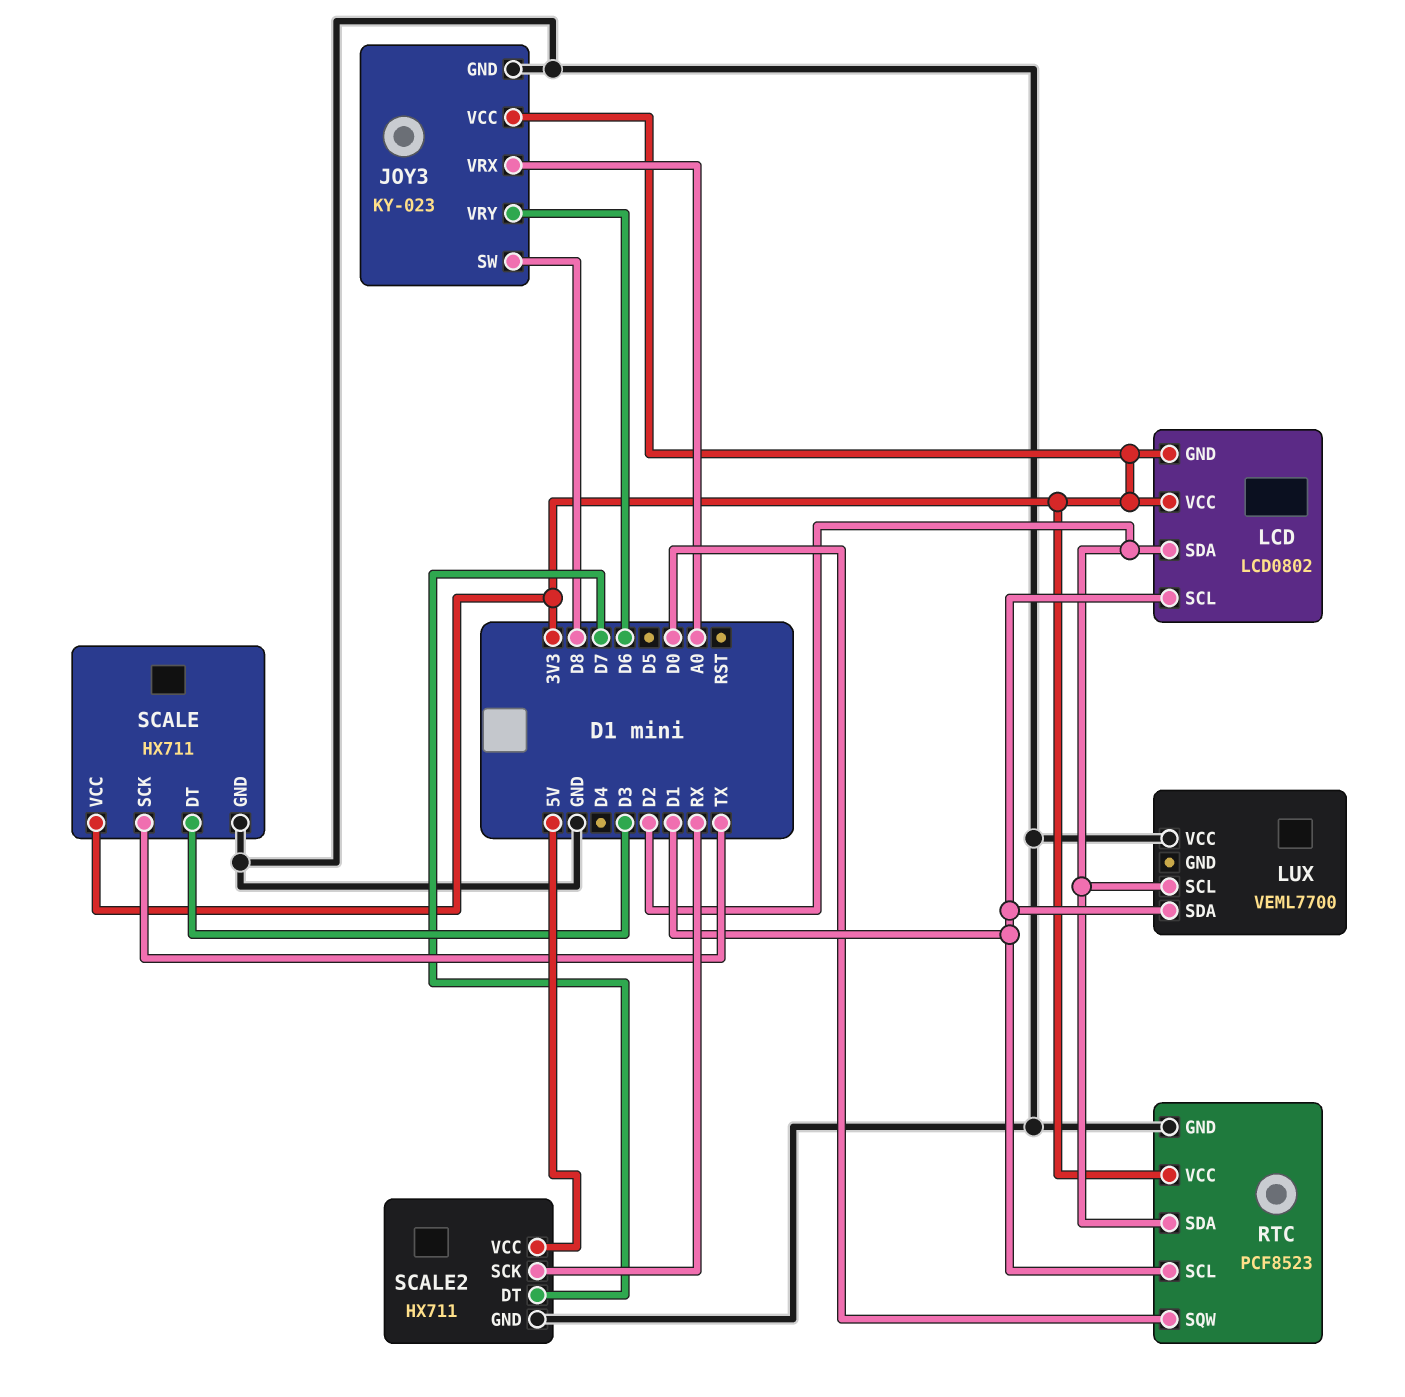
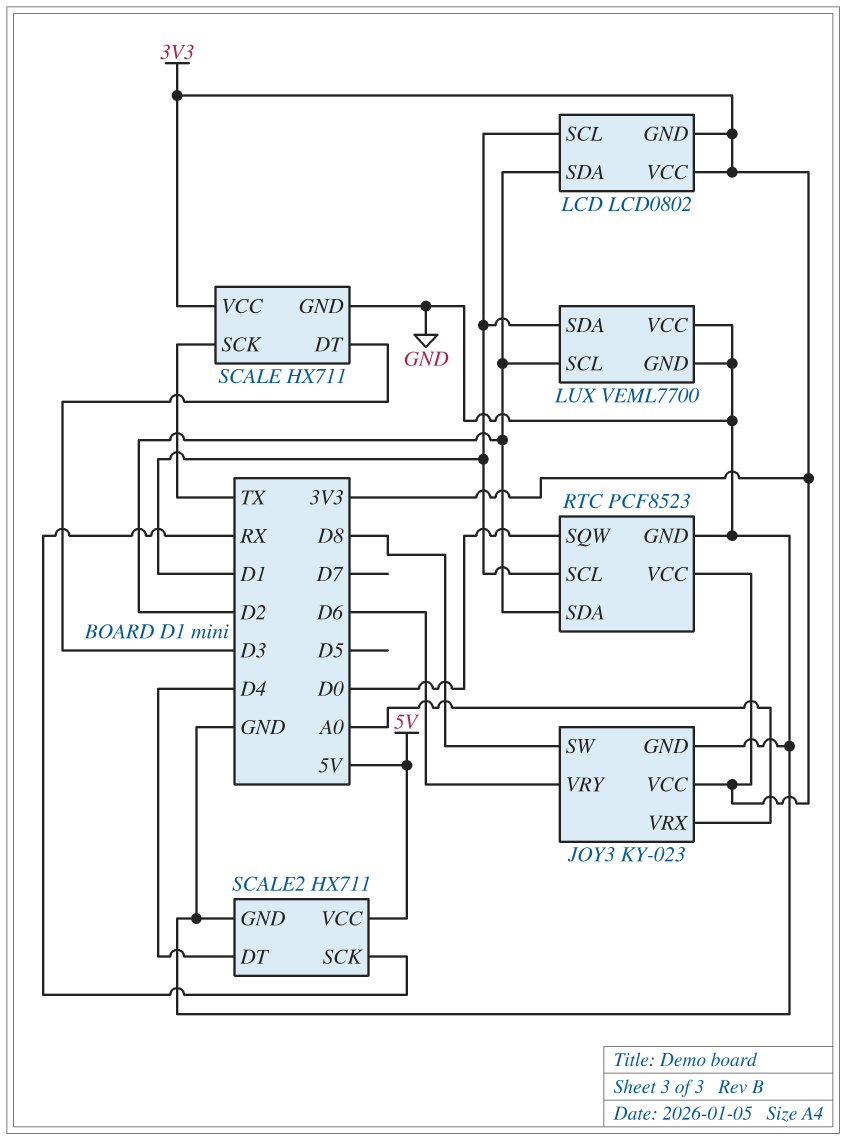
LUX pin GND: none -> GND
SCALE2 pin DT: D7 -> D4

